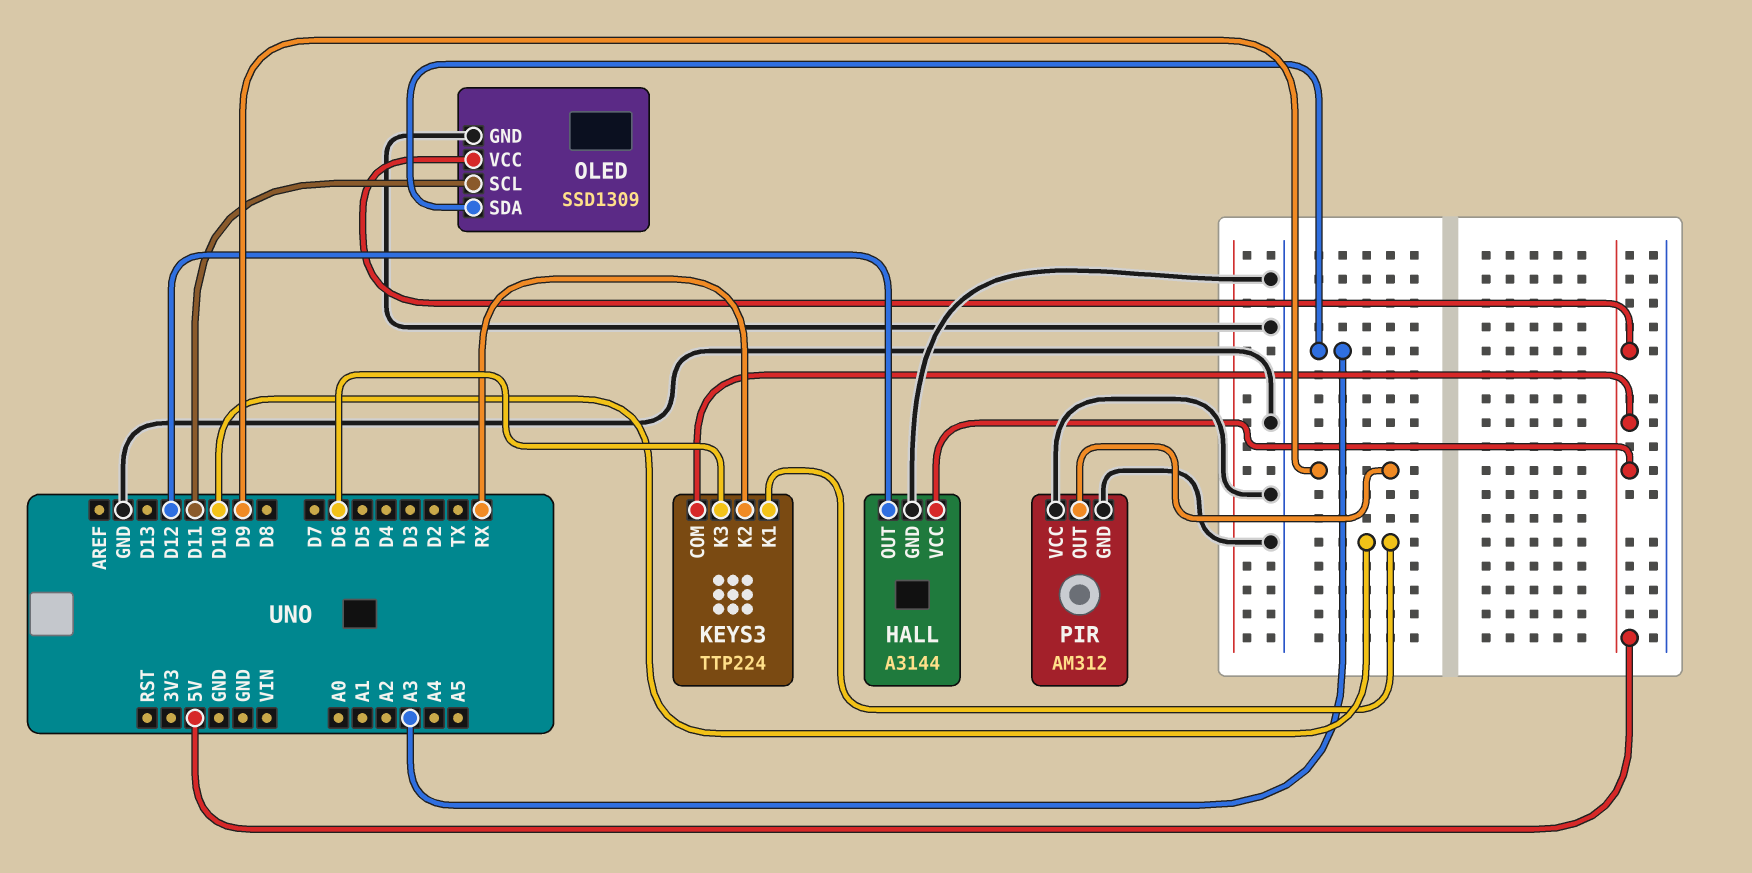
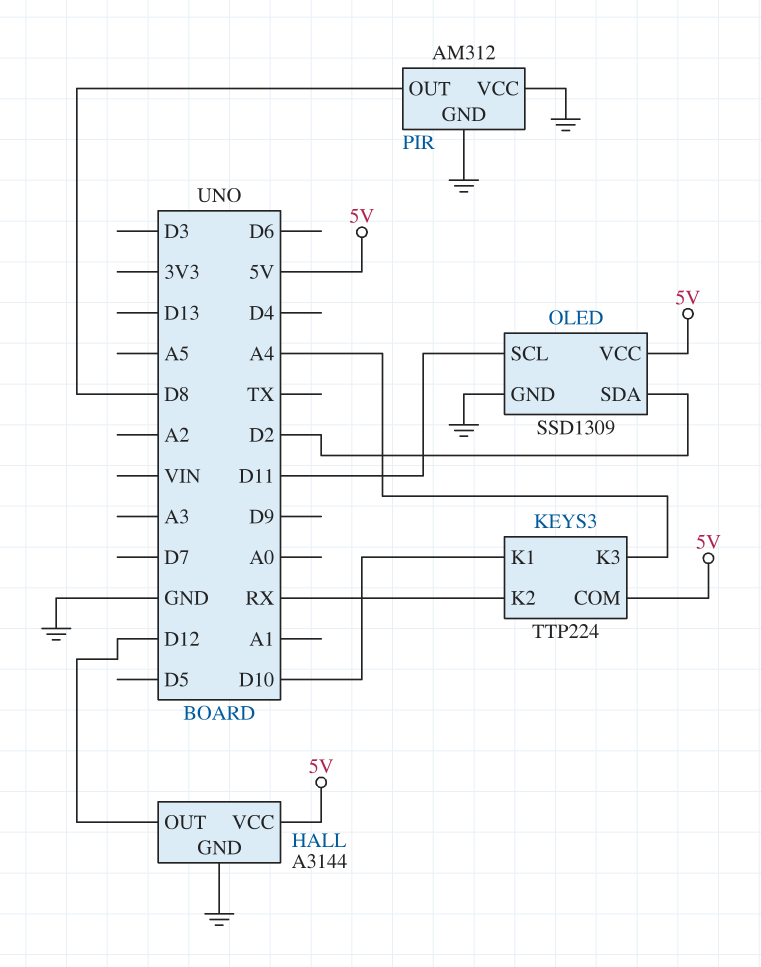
KEYS3 pin K3: D6 -> A4
OLED pin SDA: A3 -> D2
PIR pin OUT: D9 -> D8

